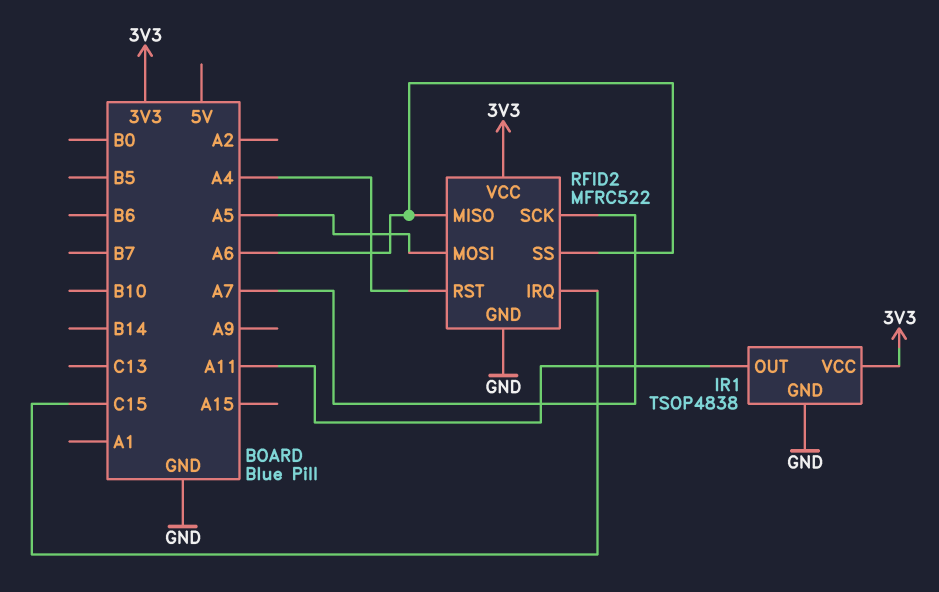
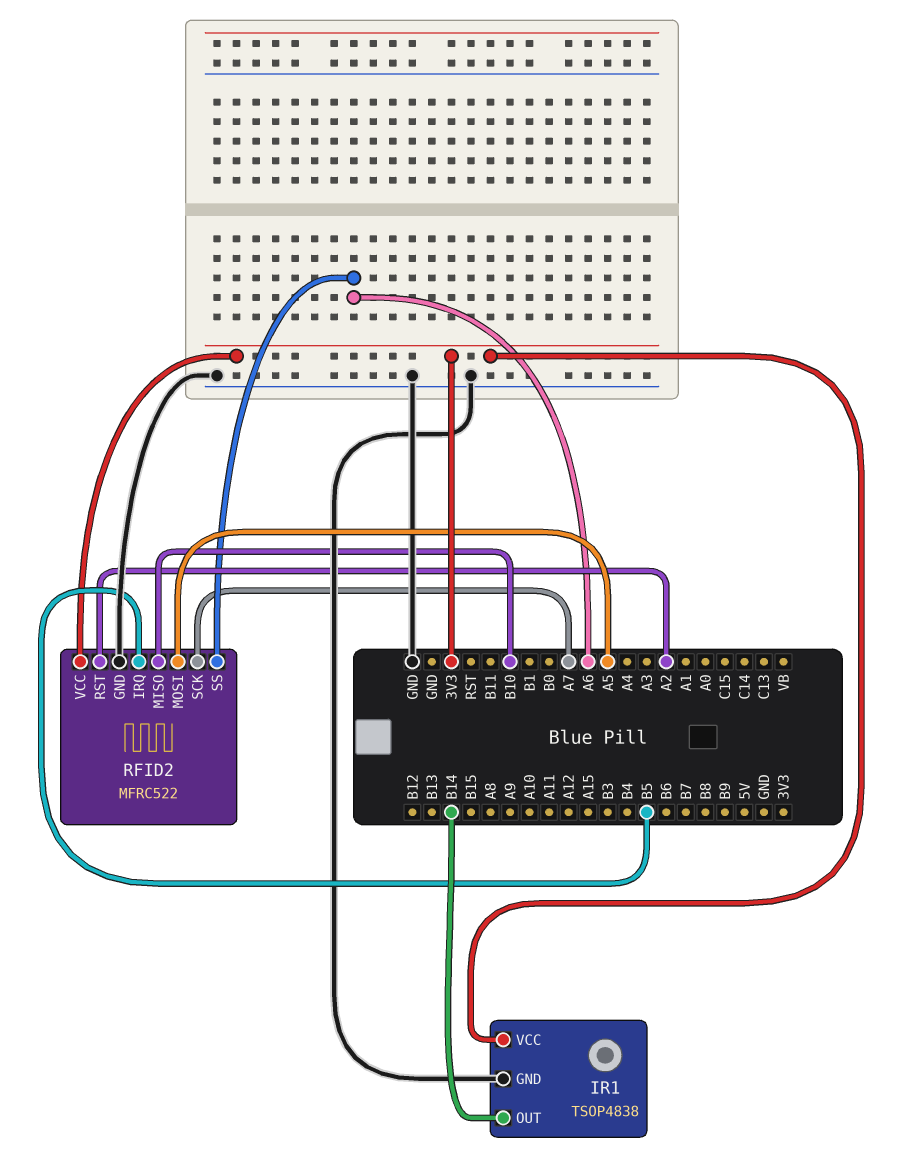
IR1 pin OUT: A11 -> B14
RFID2 pin IRQ: C15 -> B5
RFID2 pin MISO: A6 -> B10
RFID2 pin RST: A4 -> A2

